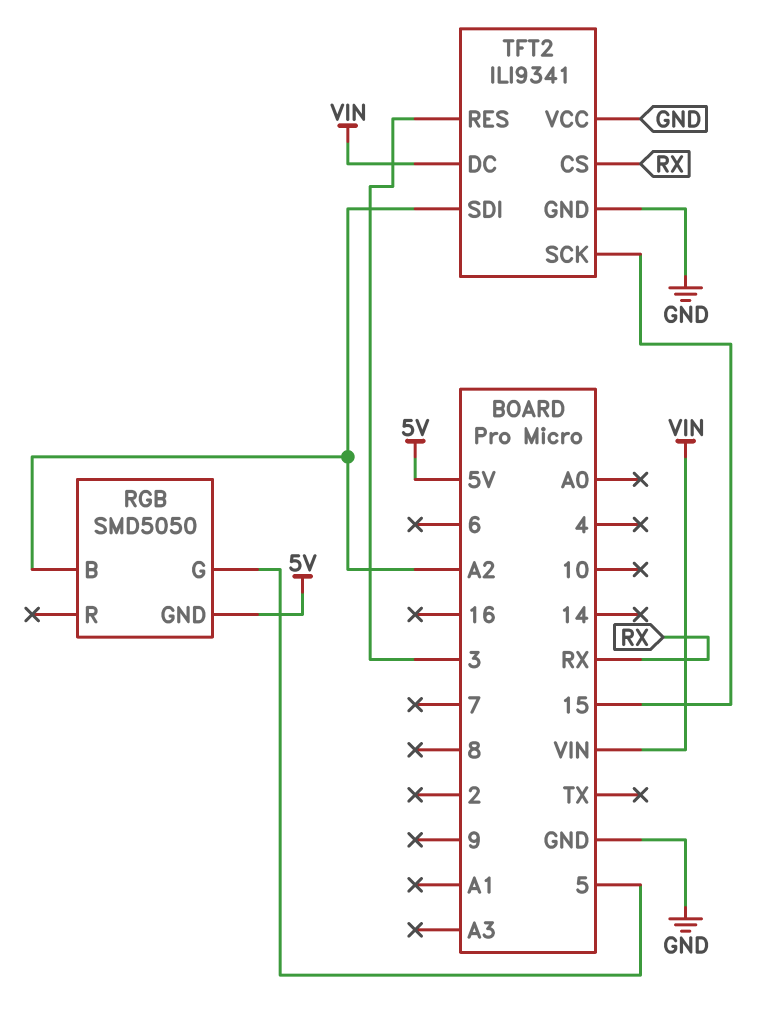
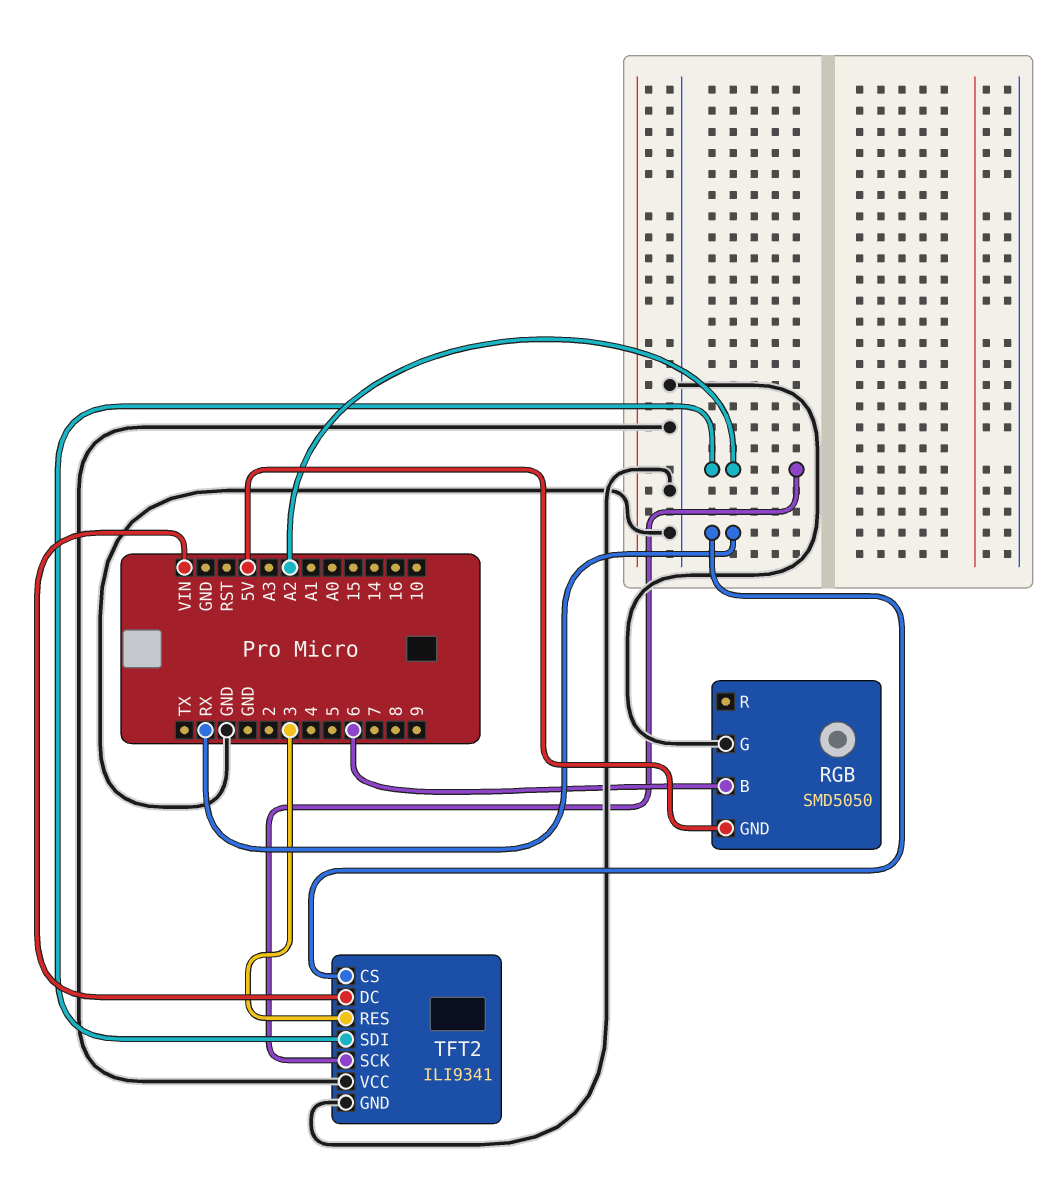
RGB pin B: A2 -> 6
RGB pin G: 5 -> GND
TFT2 pin SCK: 15 -> A2

